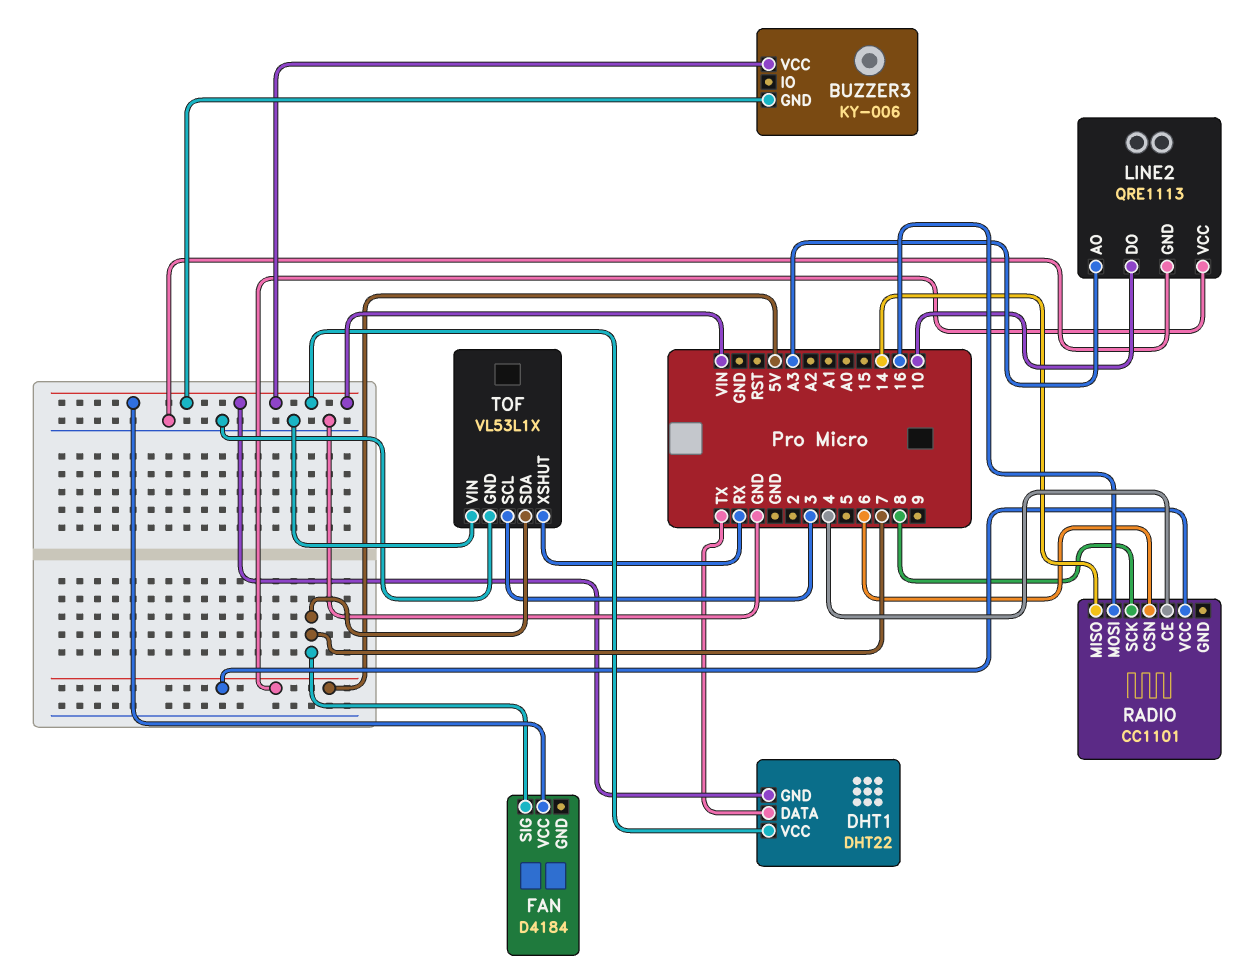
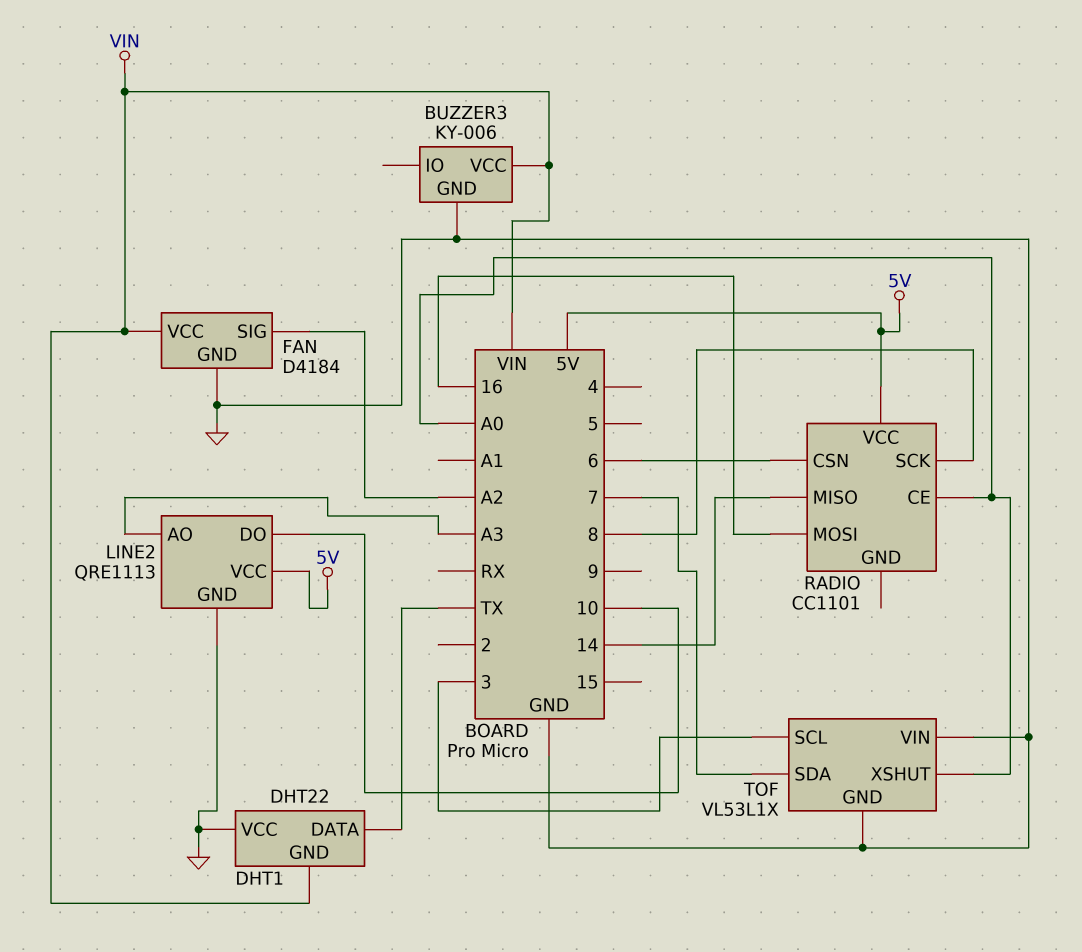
BUZZER3 pin GND: VIN -> GND
DHT1 pin VCC: VIN -> GND
FAN pin GND: none -> GND
FAN pin SIG: 7 -> A2
RADIO pin CE: 4 -> A0
TOF pin XSHUT: RX -> A0

